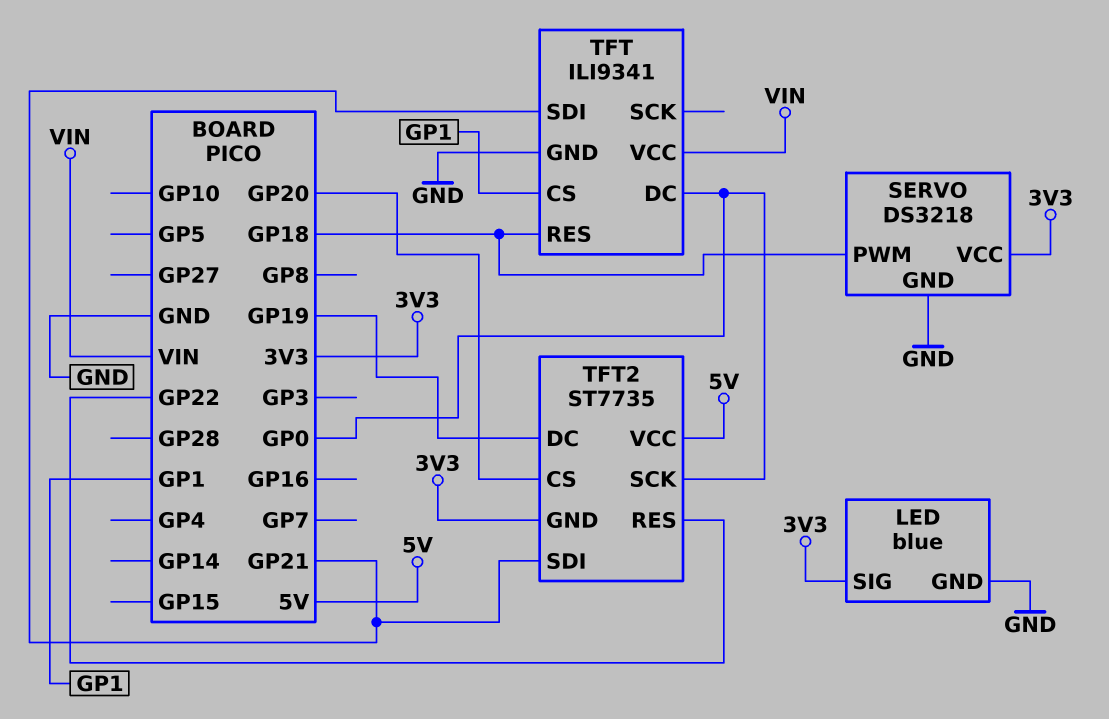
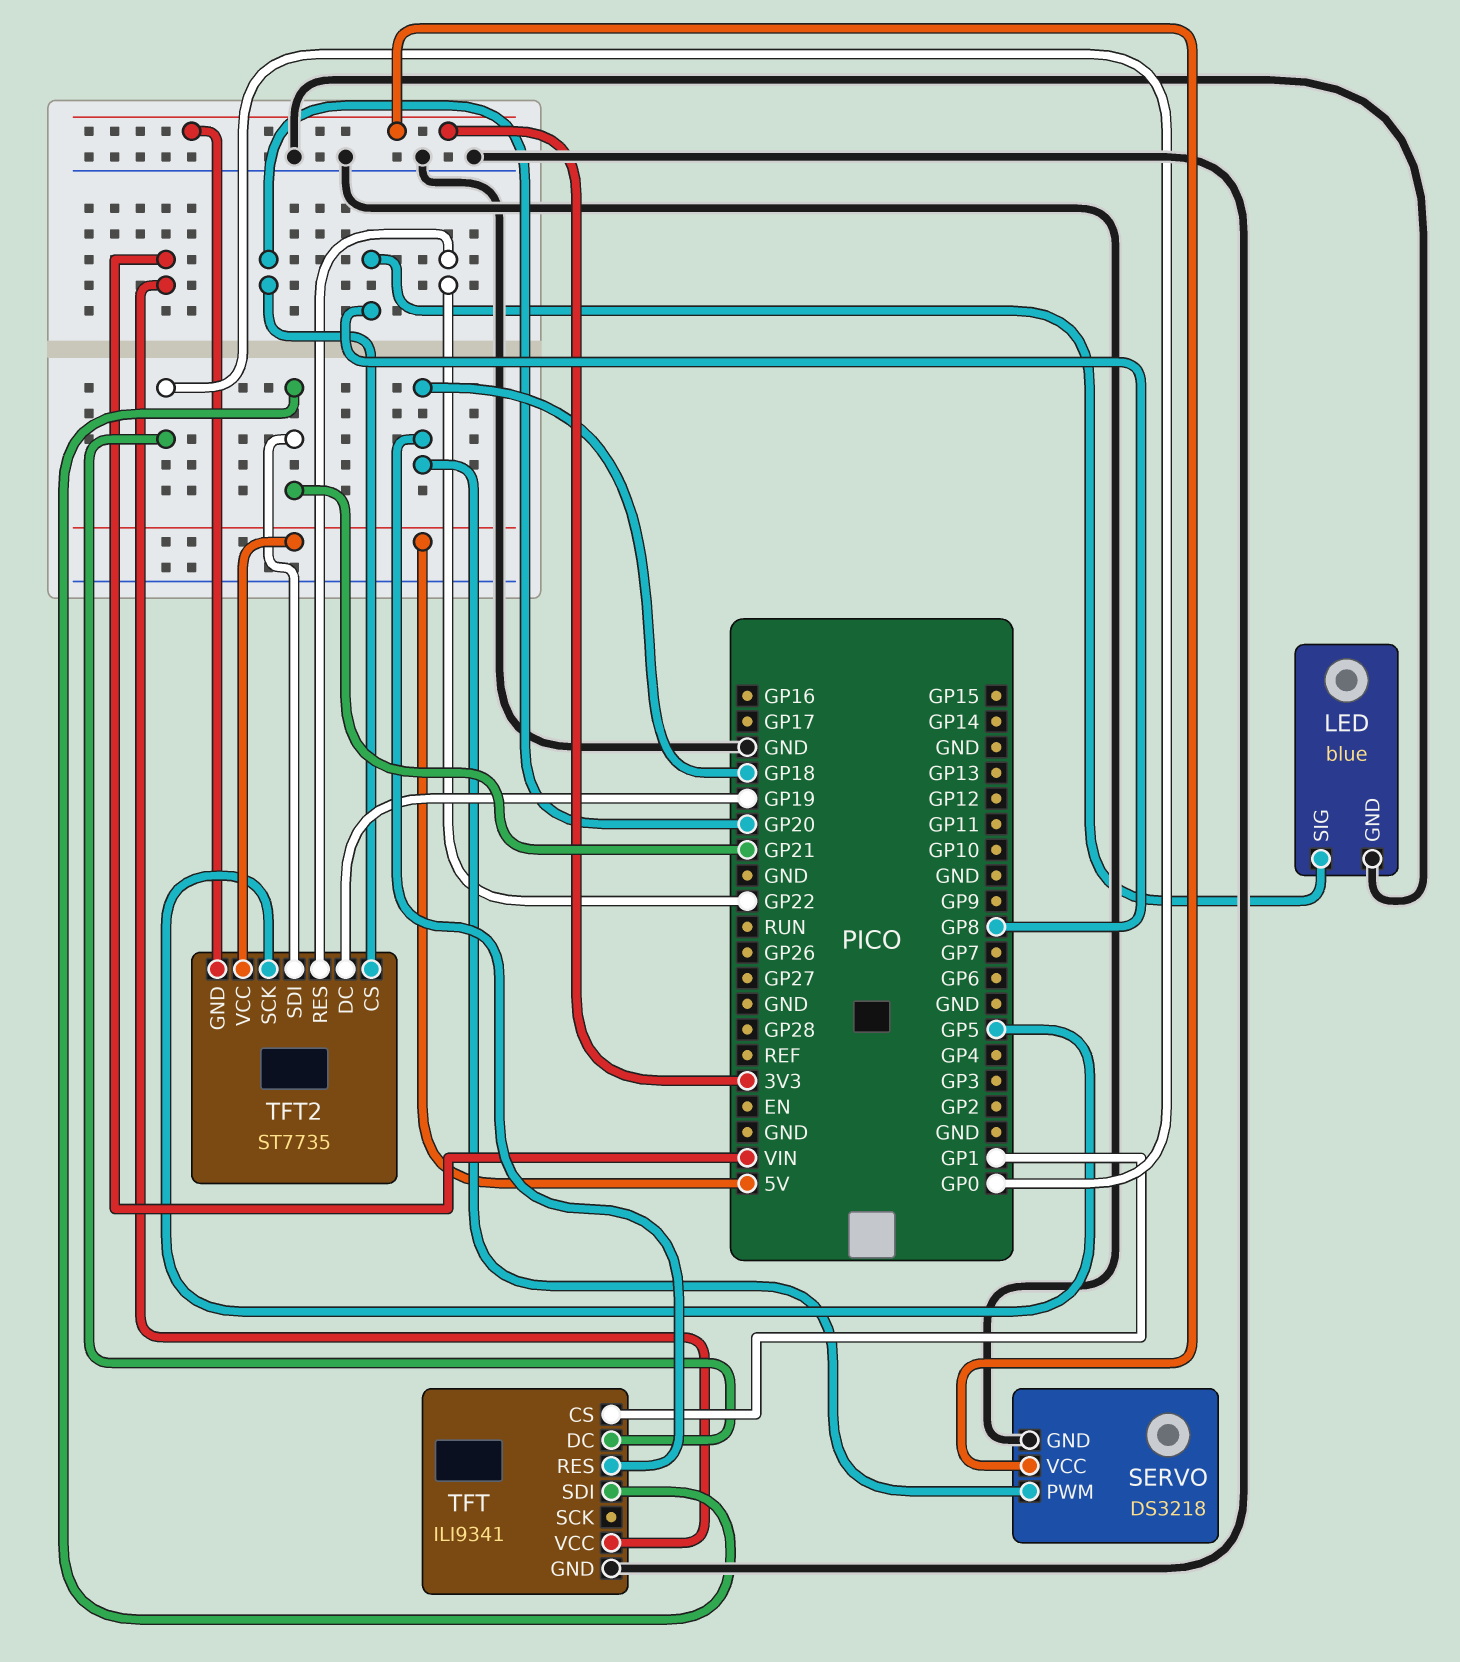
LED pin SIG: 3V3 -> GP8
TFT2 pin SCK: GP0 -> GP5

